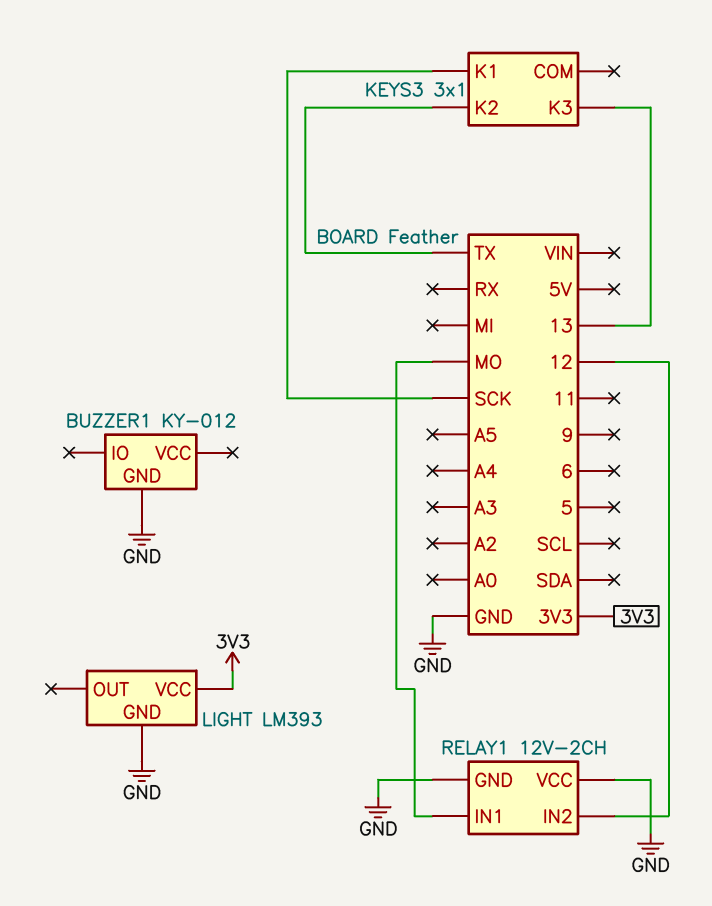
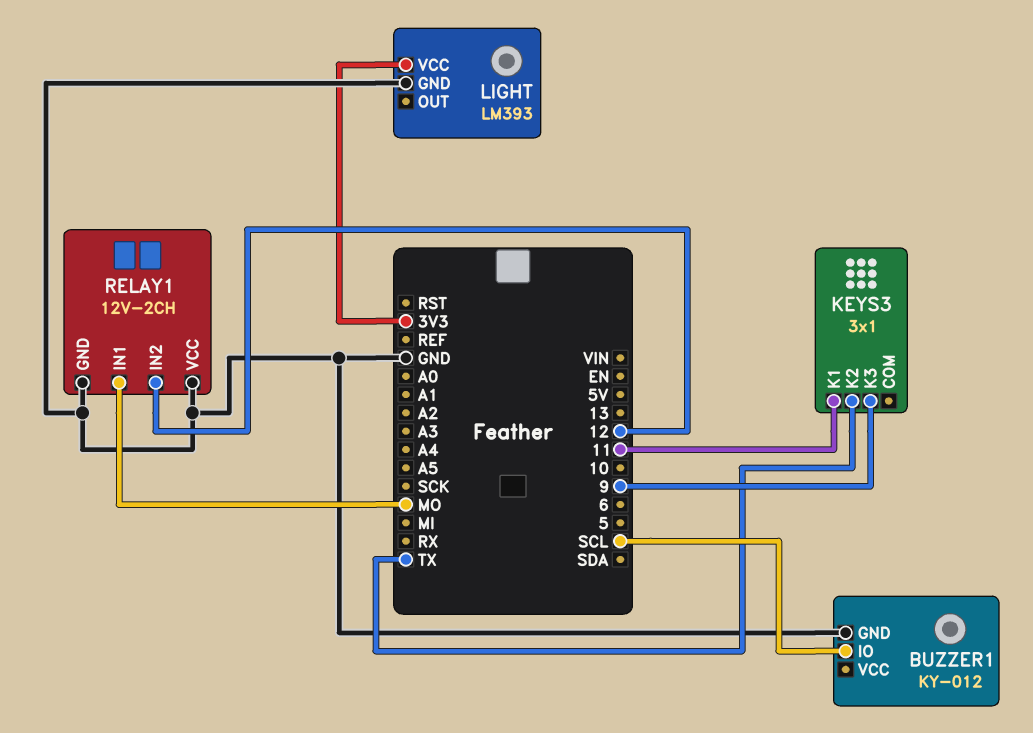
BUZZER1 pin IO: none -> SCL
KEYS3 pin K1: SCK -> 11
KEYS3 pin K3: 13 -> 9

